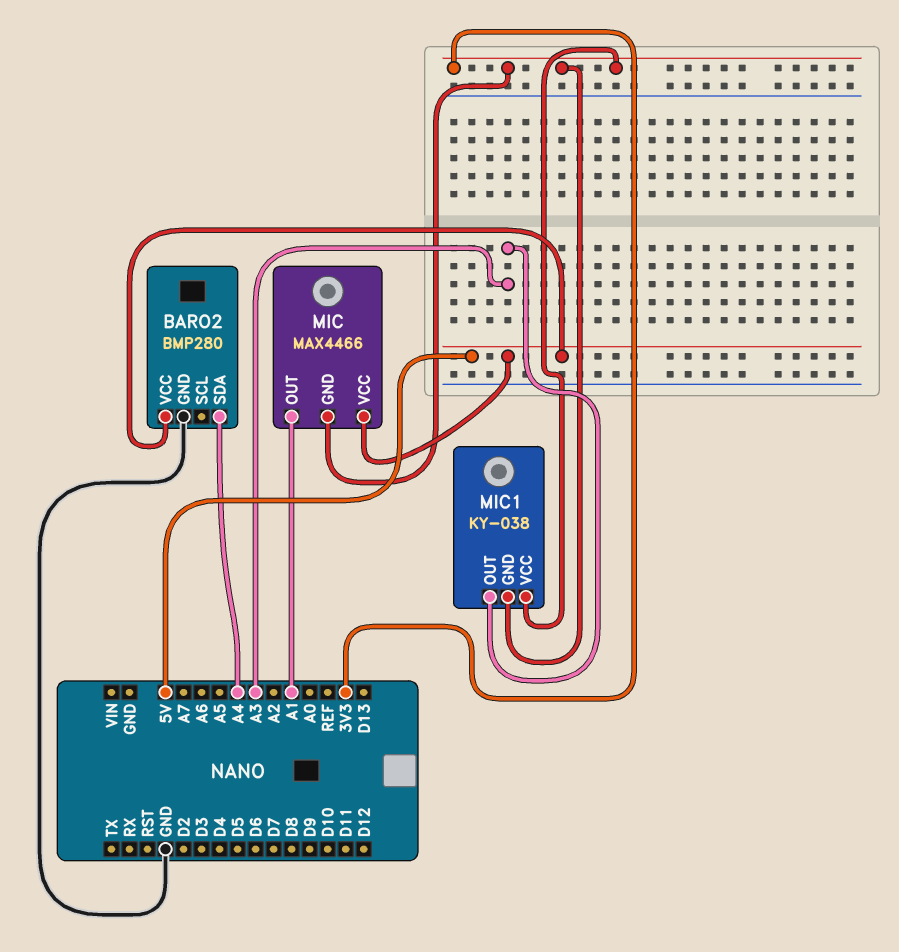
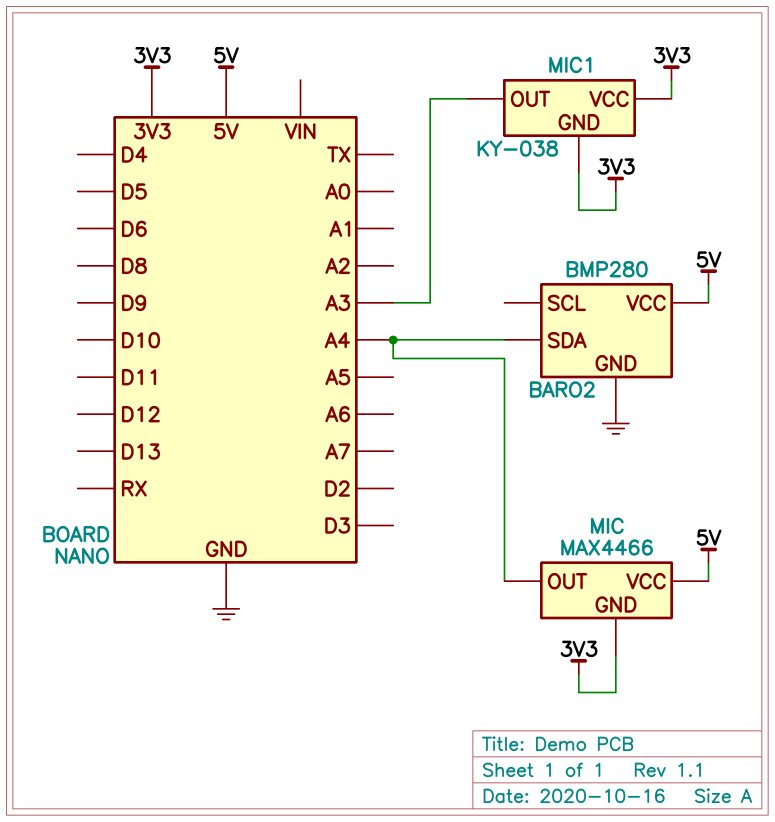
MIC pin OUT: A1 -> A4

